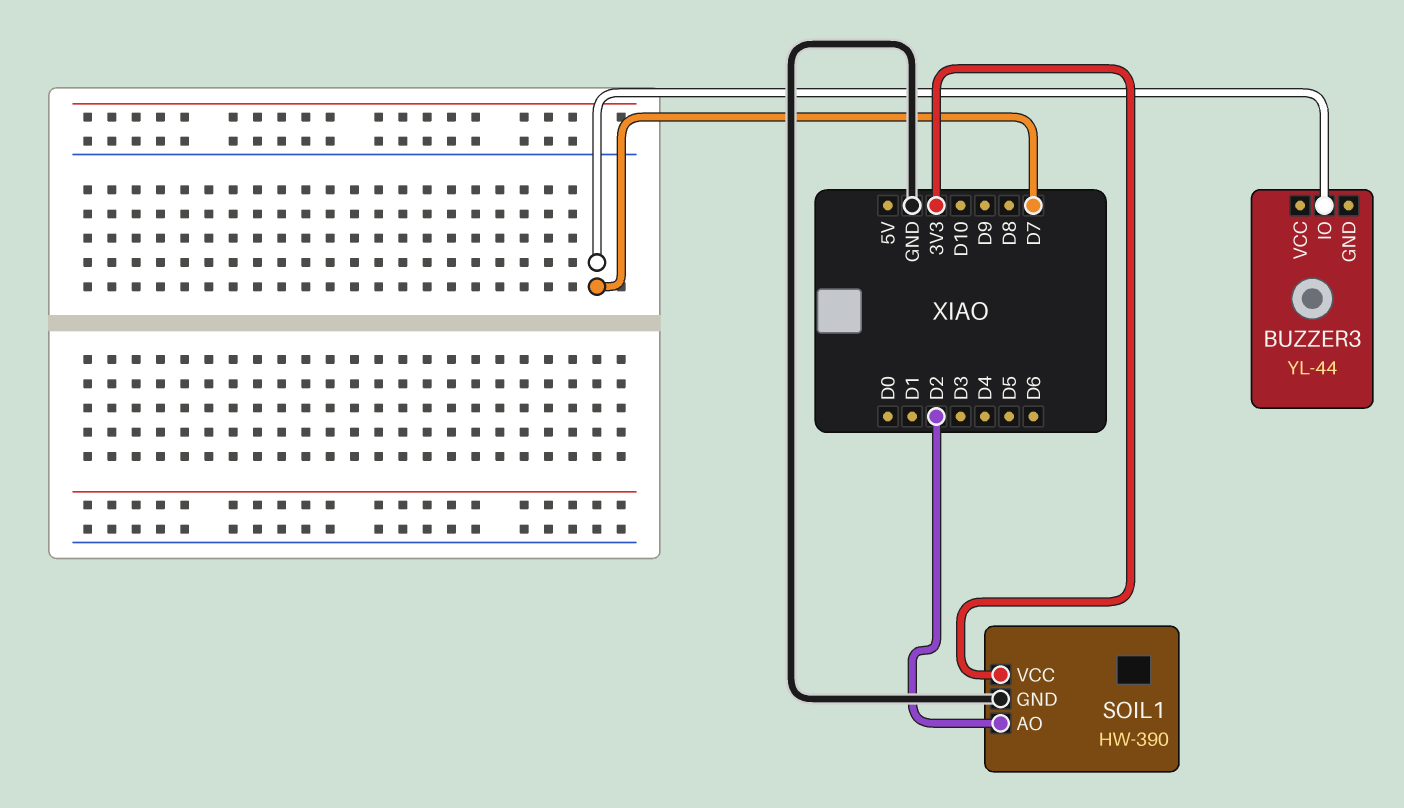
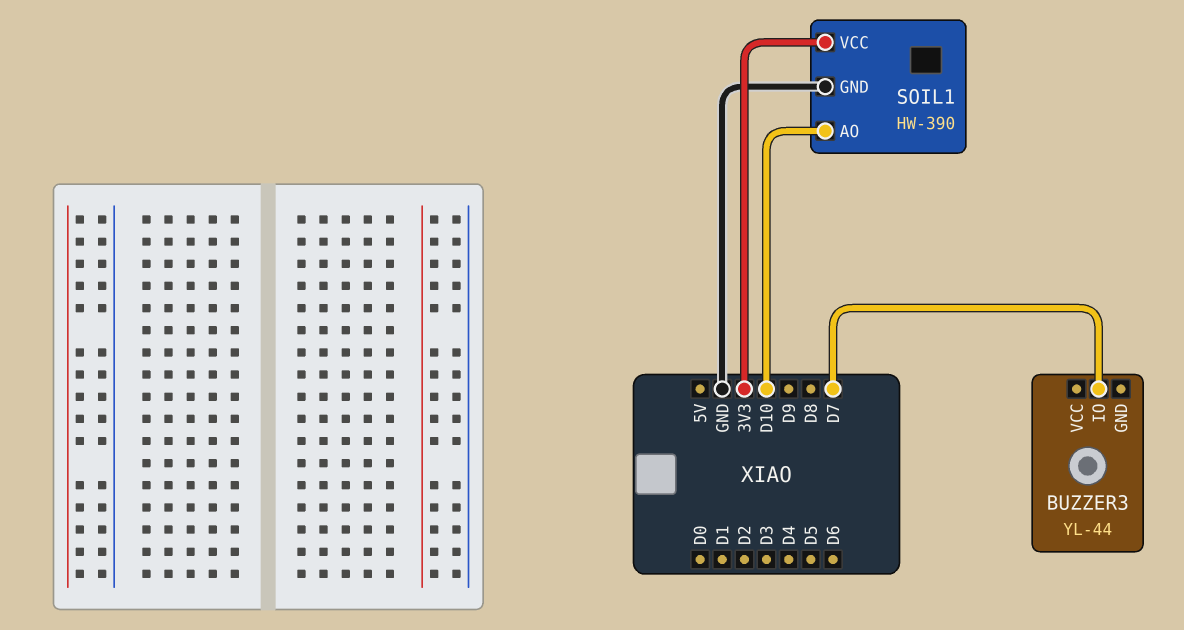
SOIL1 pin AO: D2 -> D10

